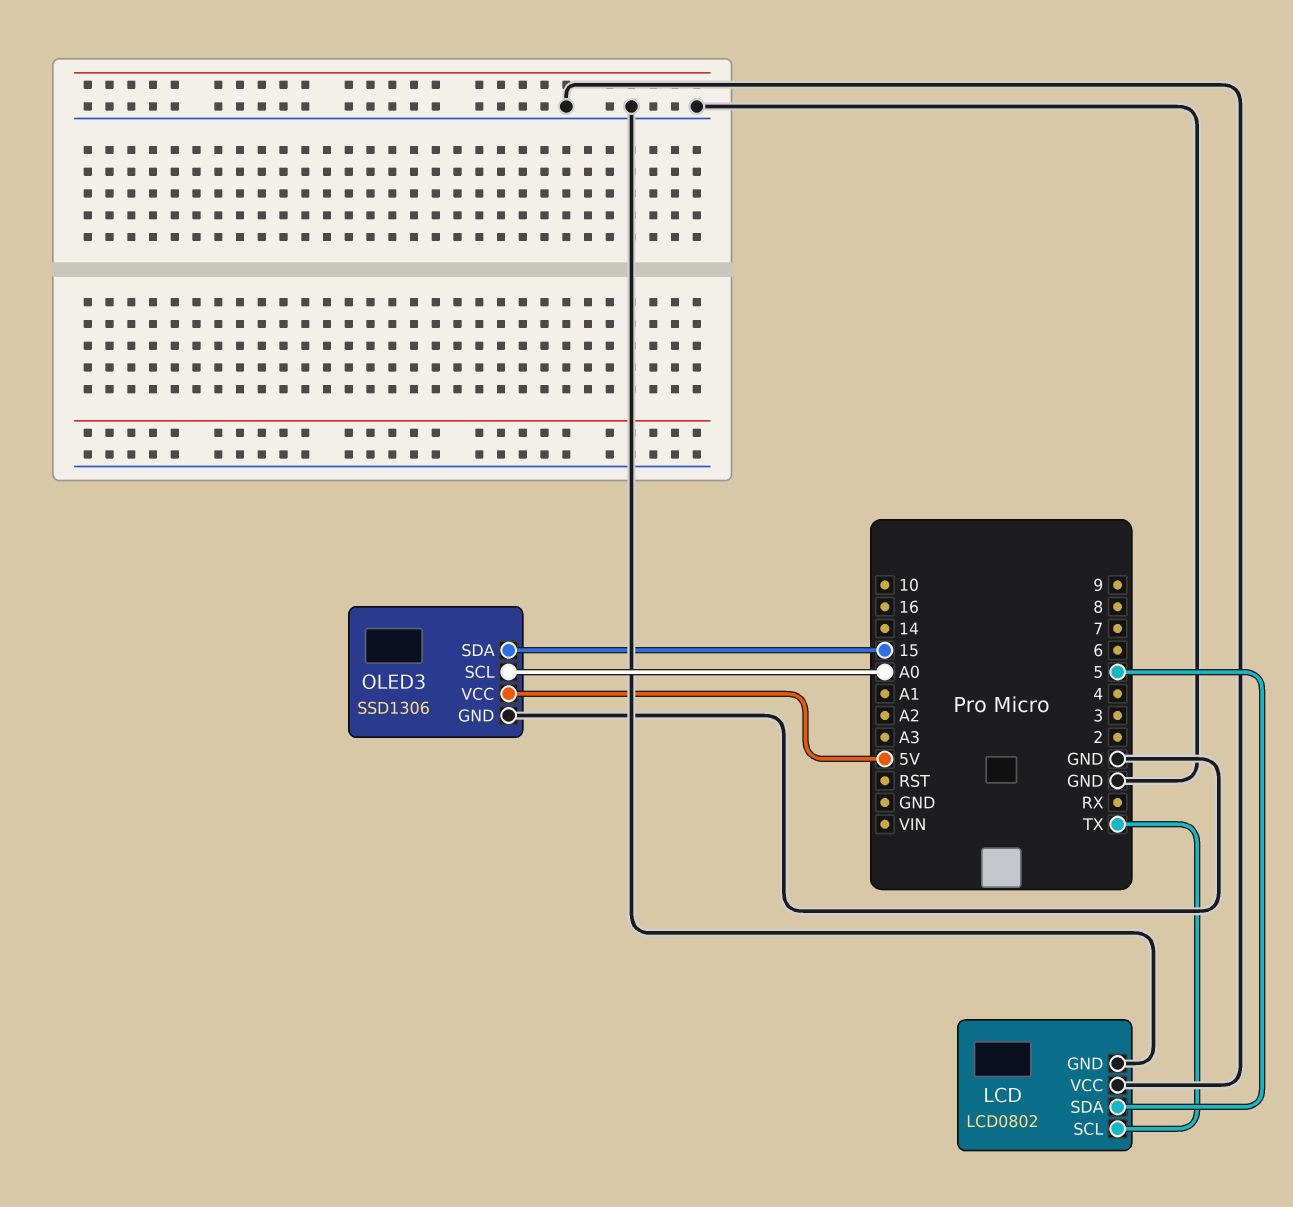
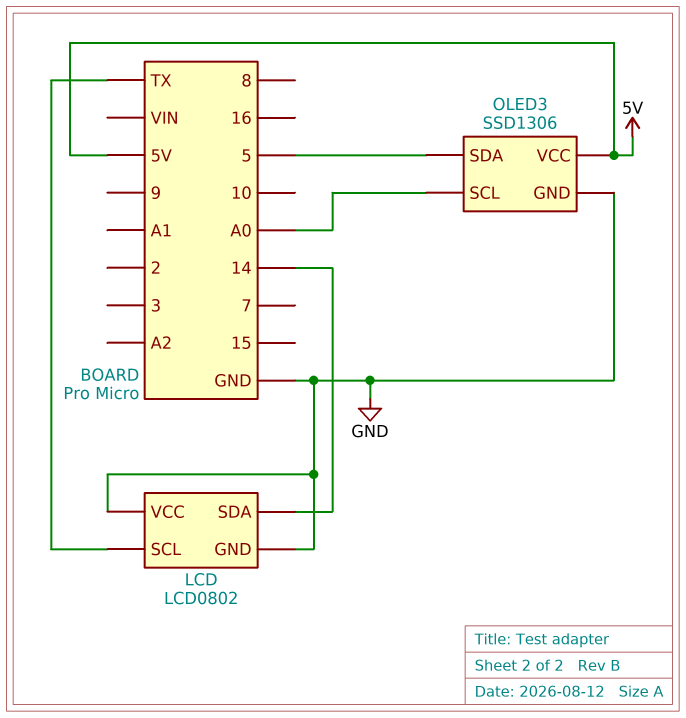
LCD pin SDA: 5 -> 14
OLED3 pin SDA: 15 -> 5

